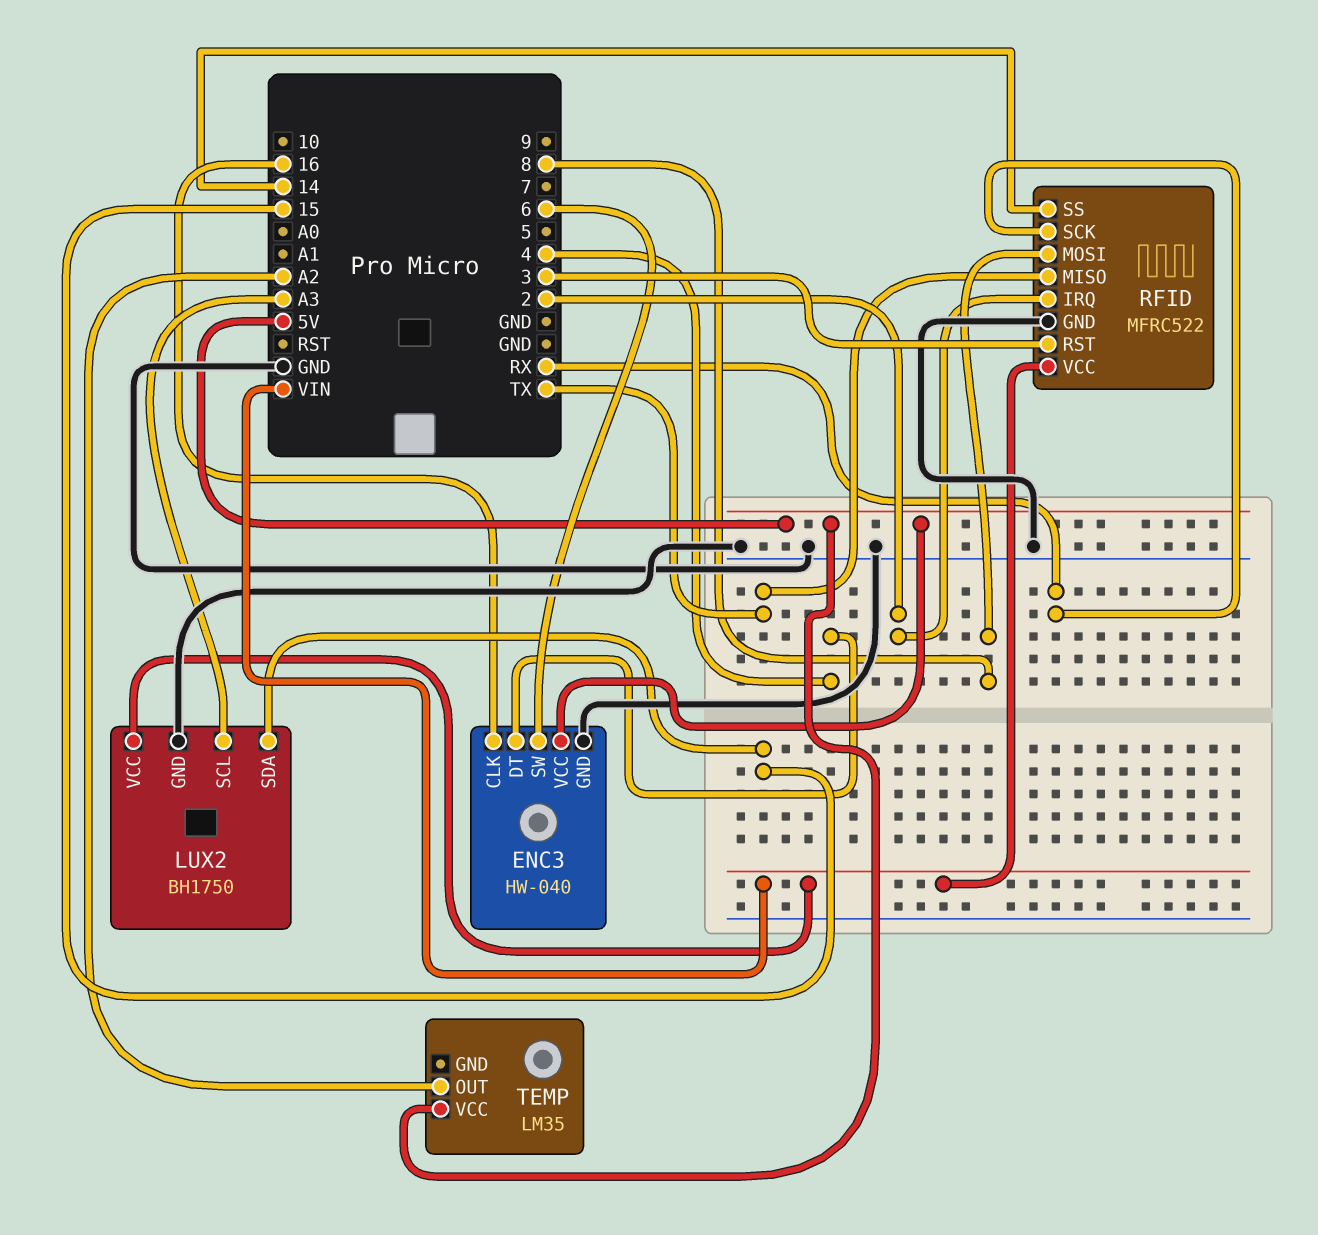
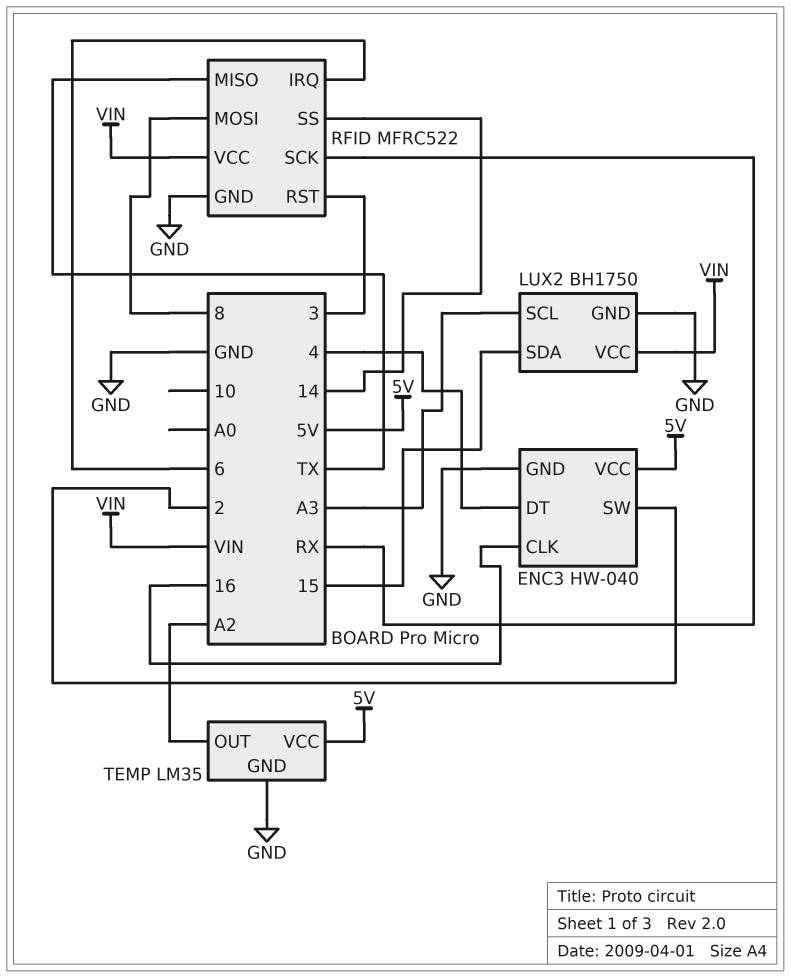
ENC3 pin SW: 6 -> 2
RFID pin IRQ: 2 -> 6
TEMP pin GND: none -> GND

